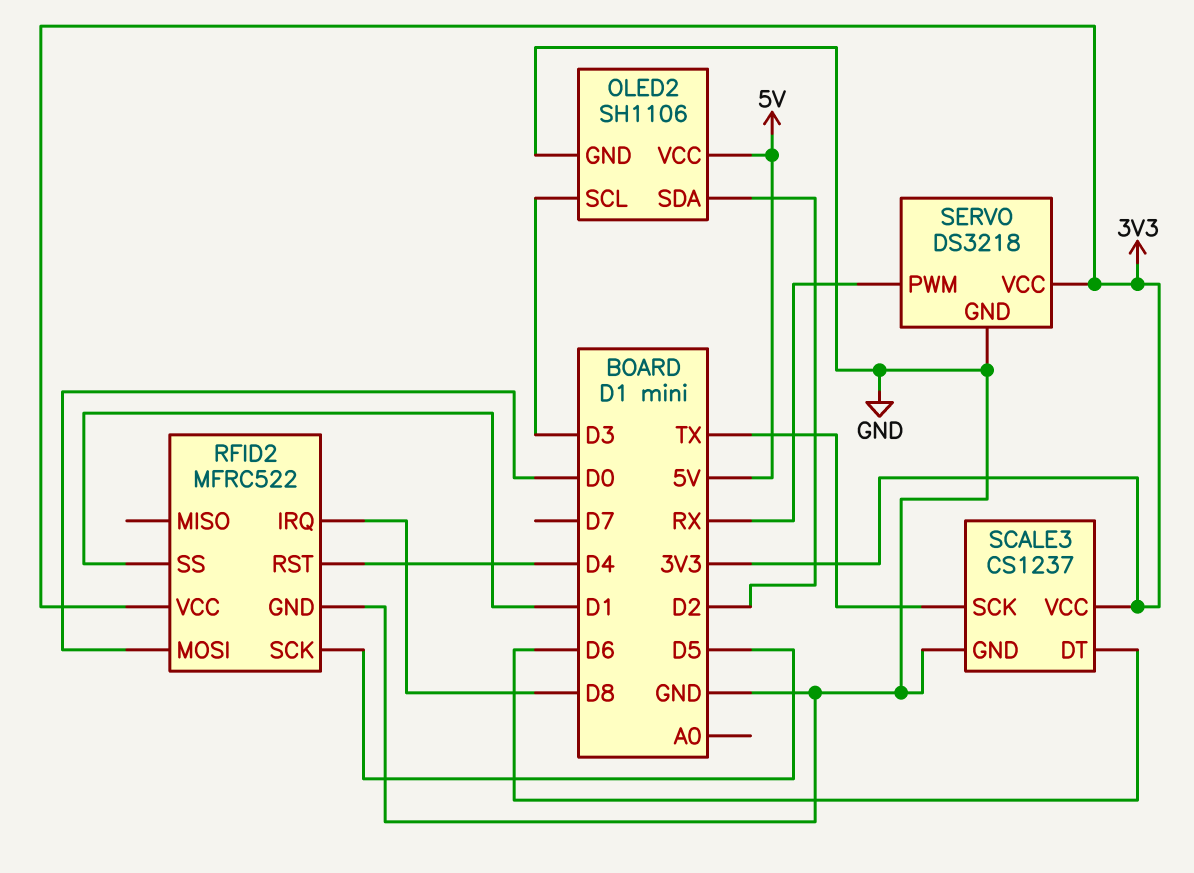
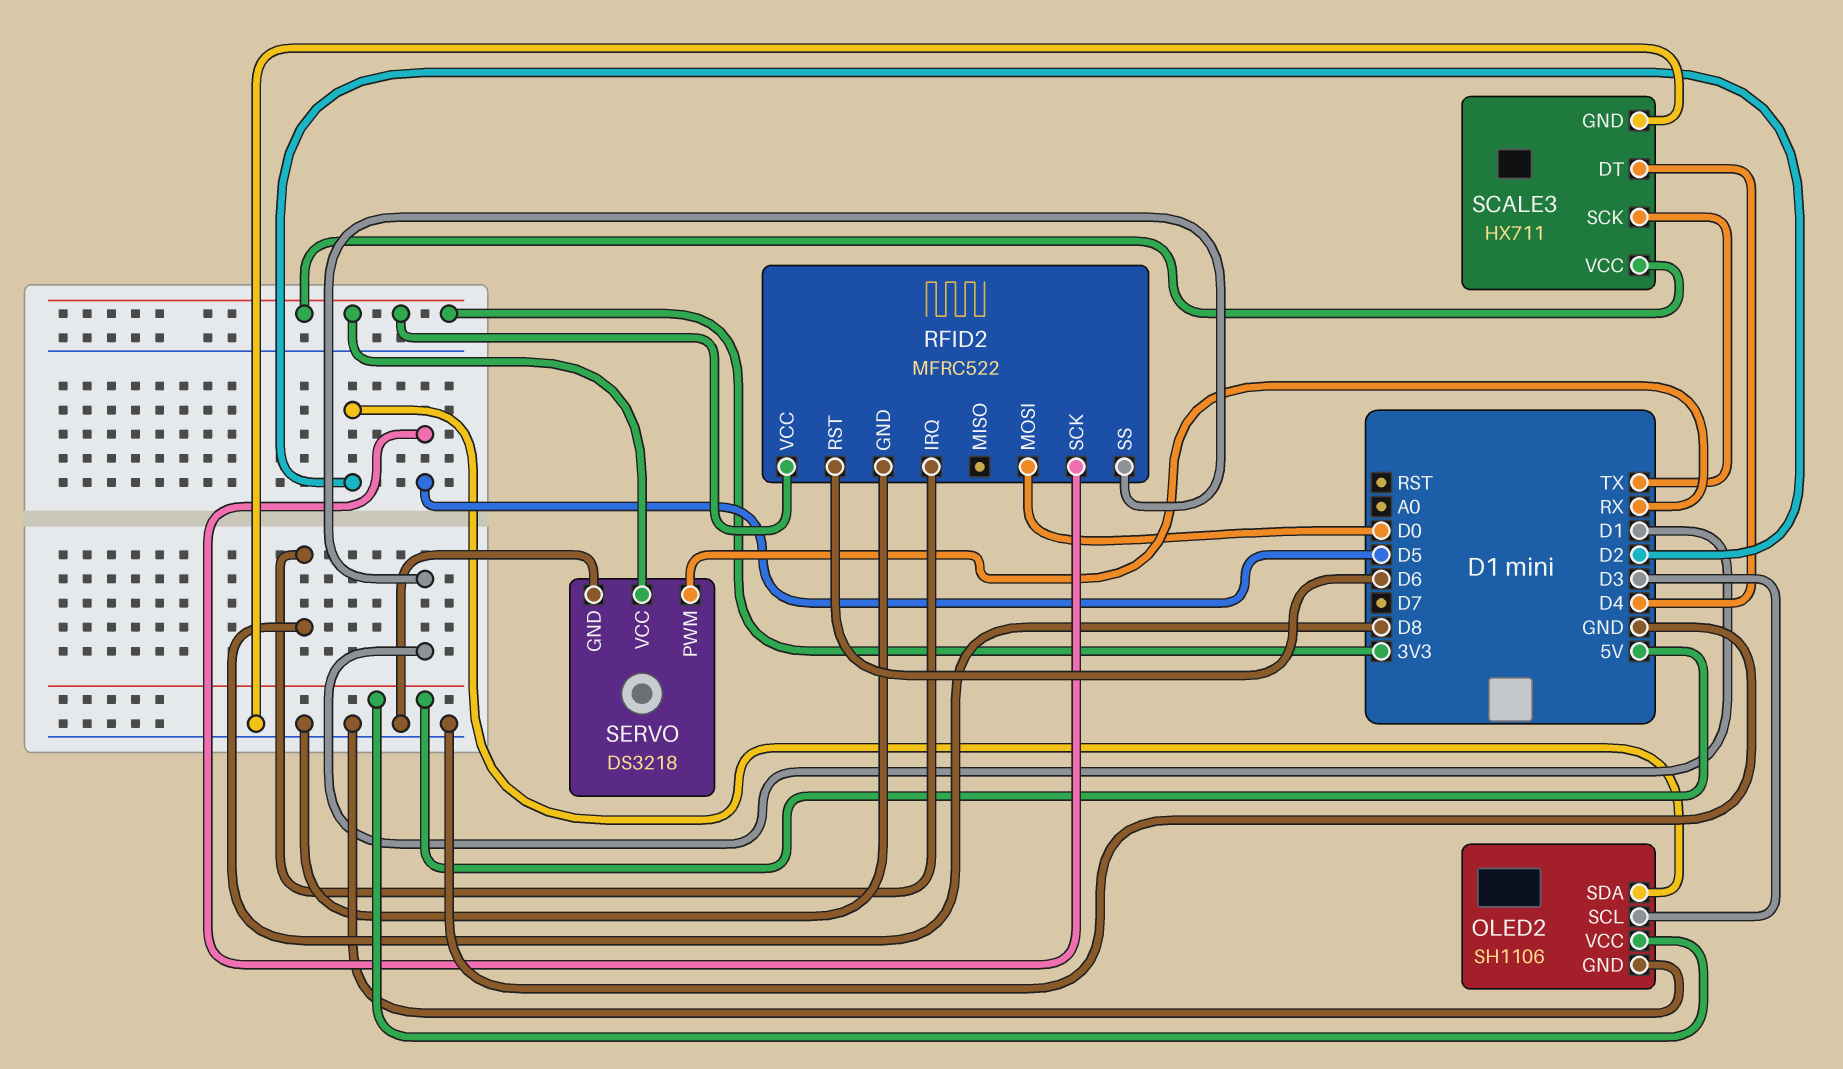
RFID2 pin RST: D4 -> D6
SCALE3: CS1237 -> HX711
SCALE3 pin DT: D6 -> D4

